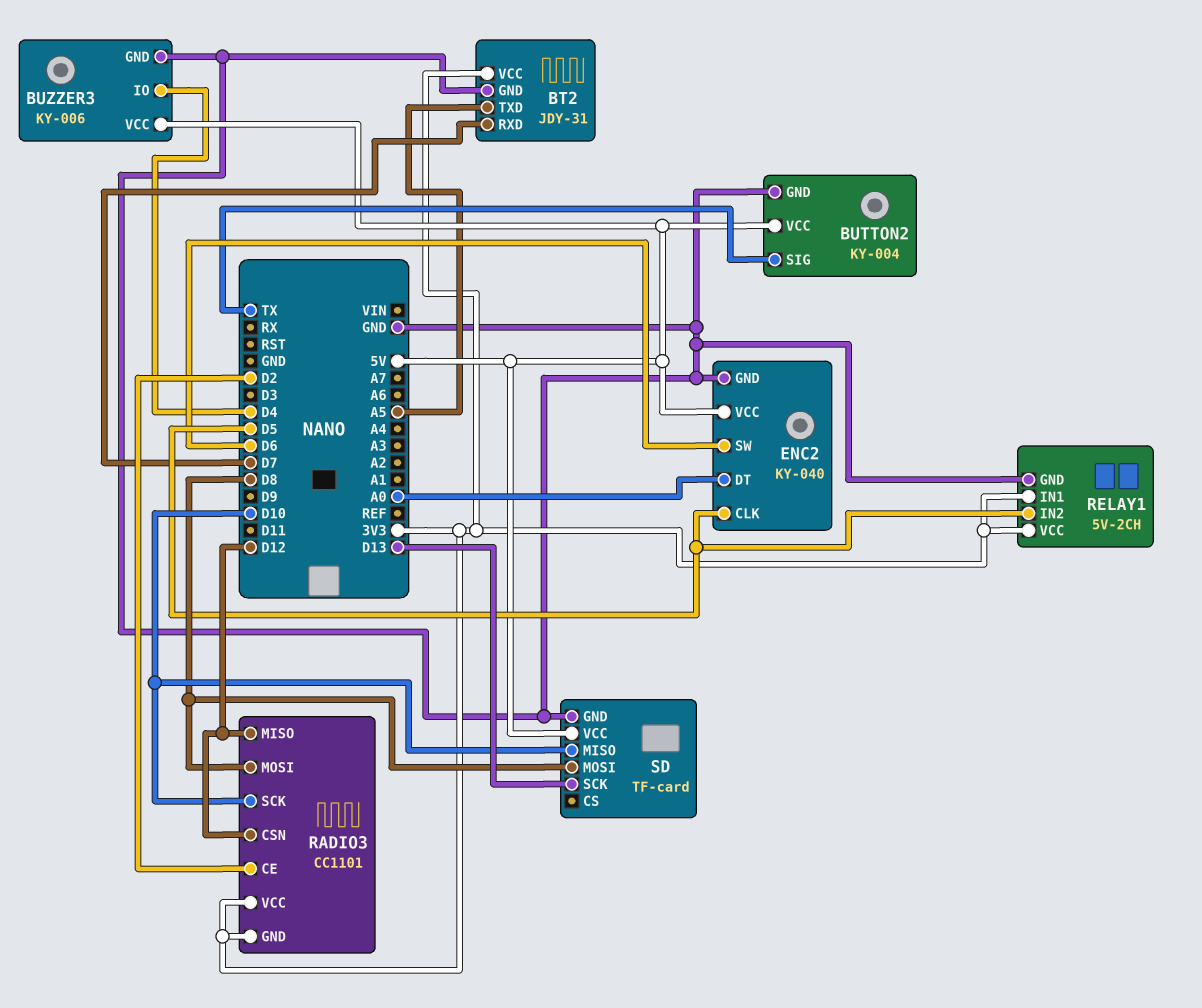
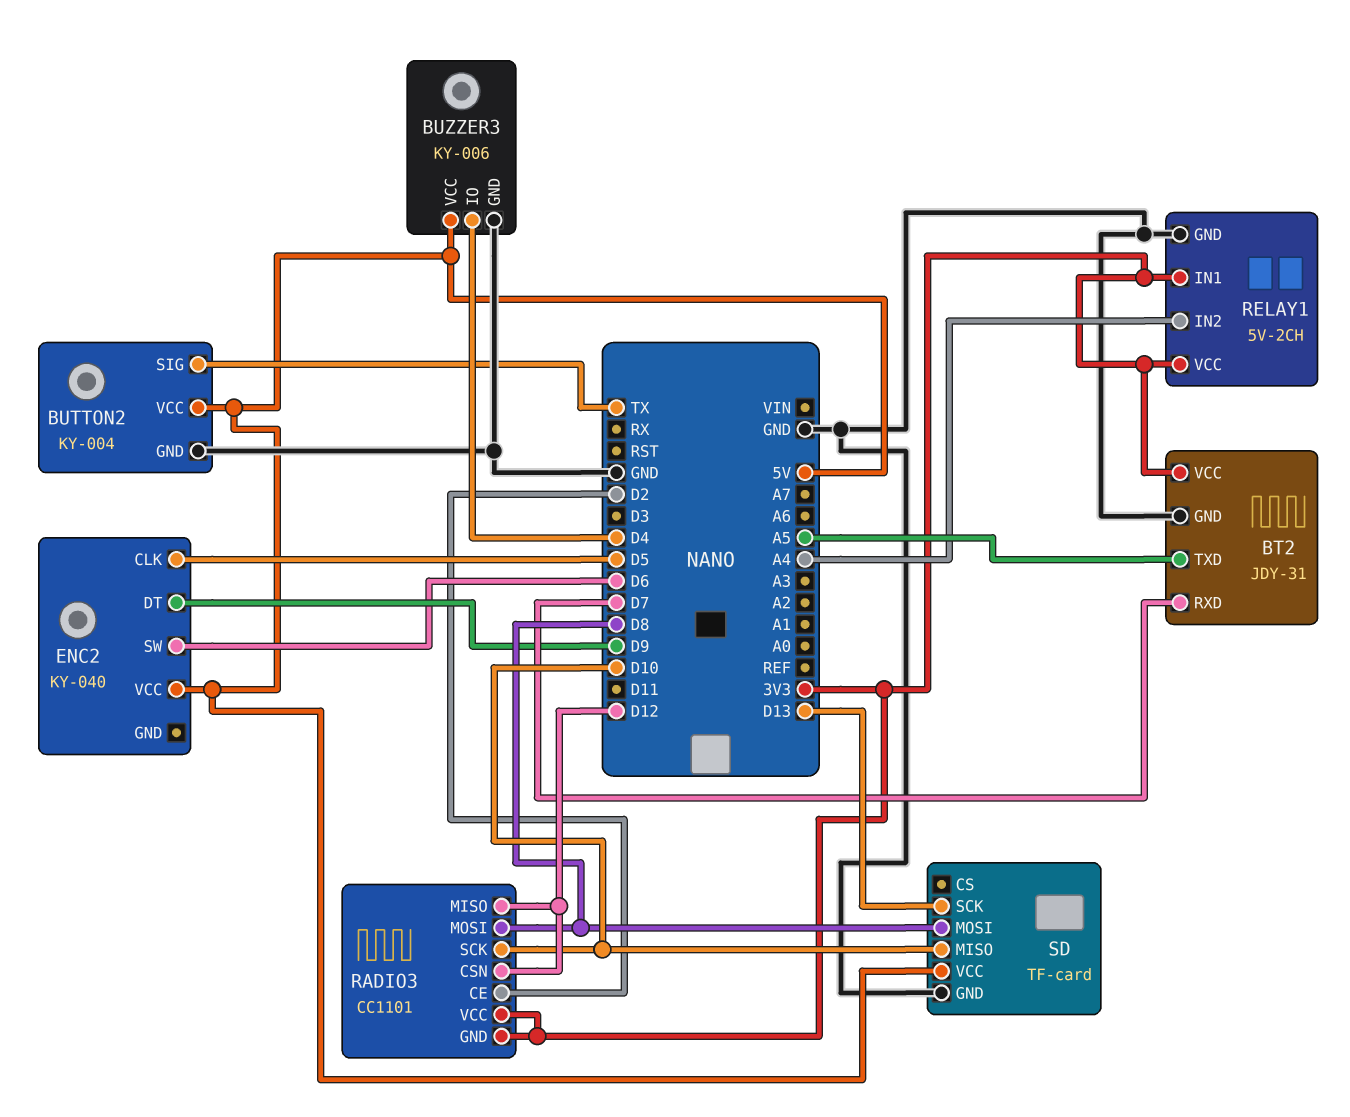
ENC2 pin DT: A0 -> D9
ENC2 pin GND: GND -> none
RELAY1 pin IN2: D5 -> A4

